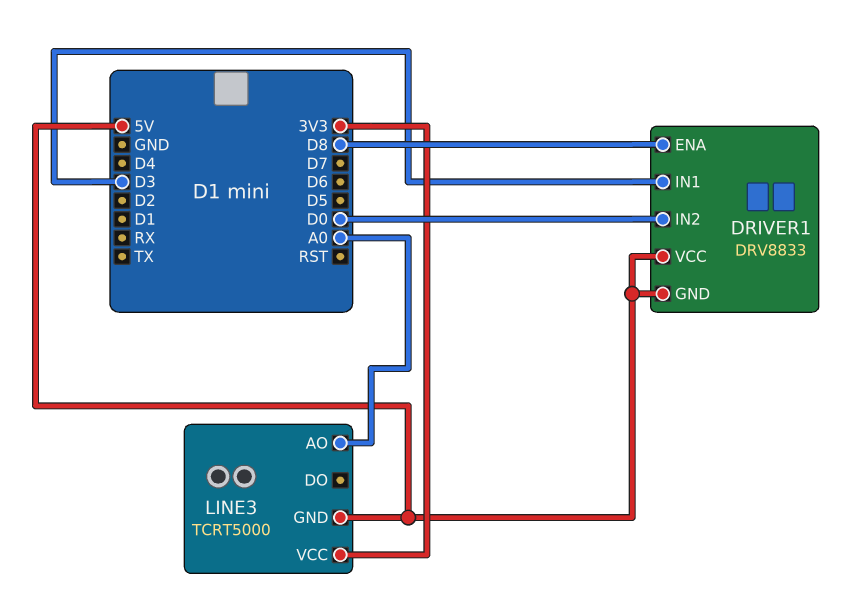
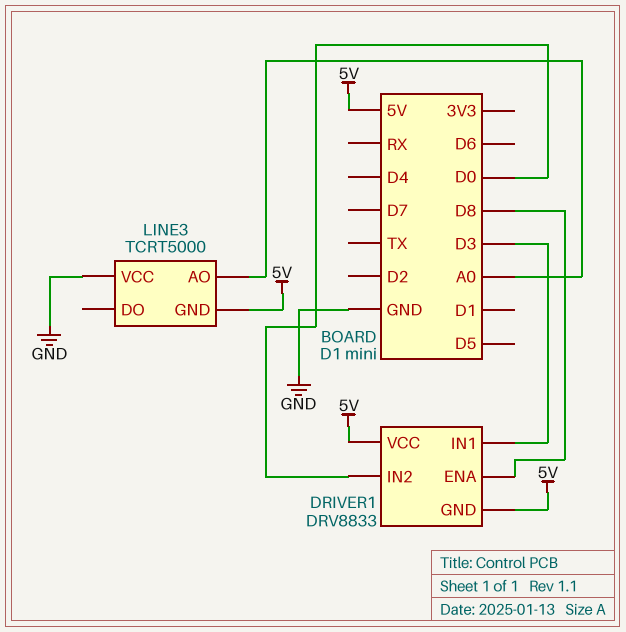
LINE3 pin VCC: 3V3 -> GND

